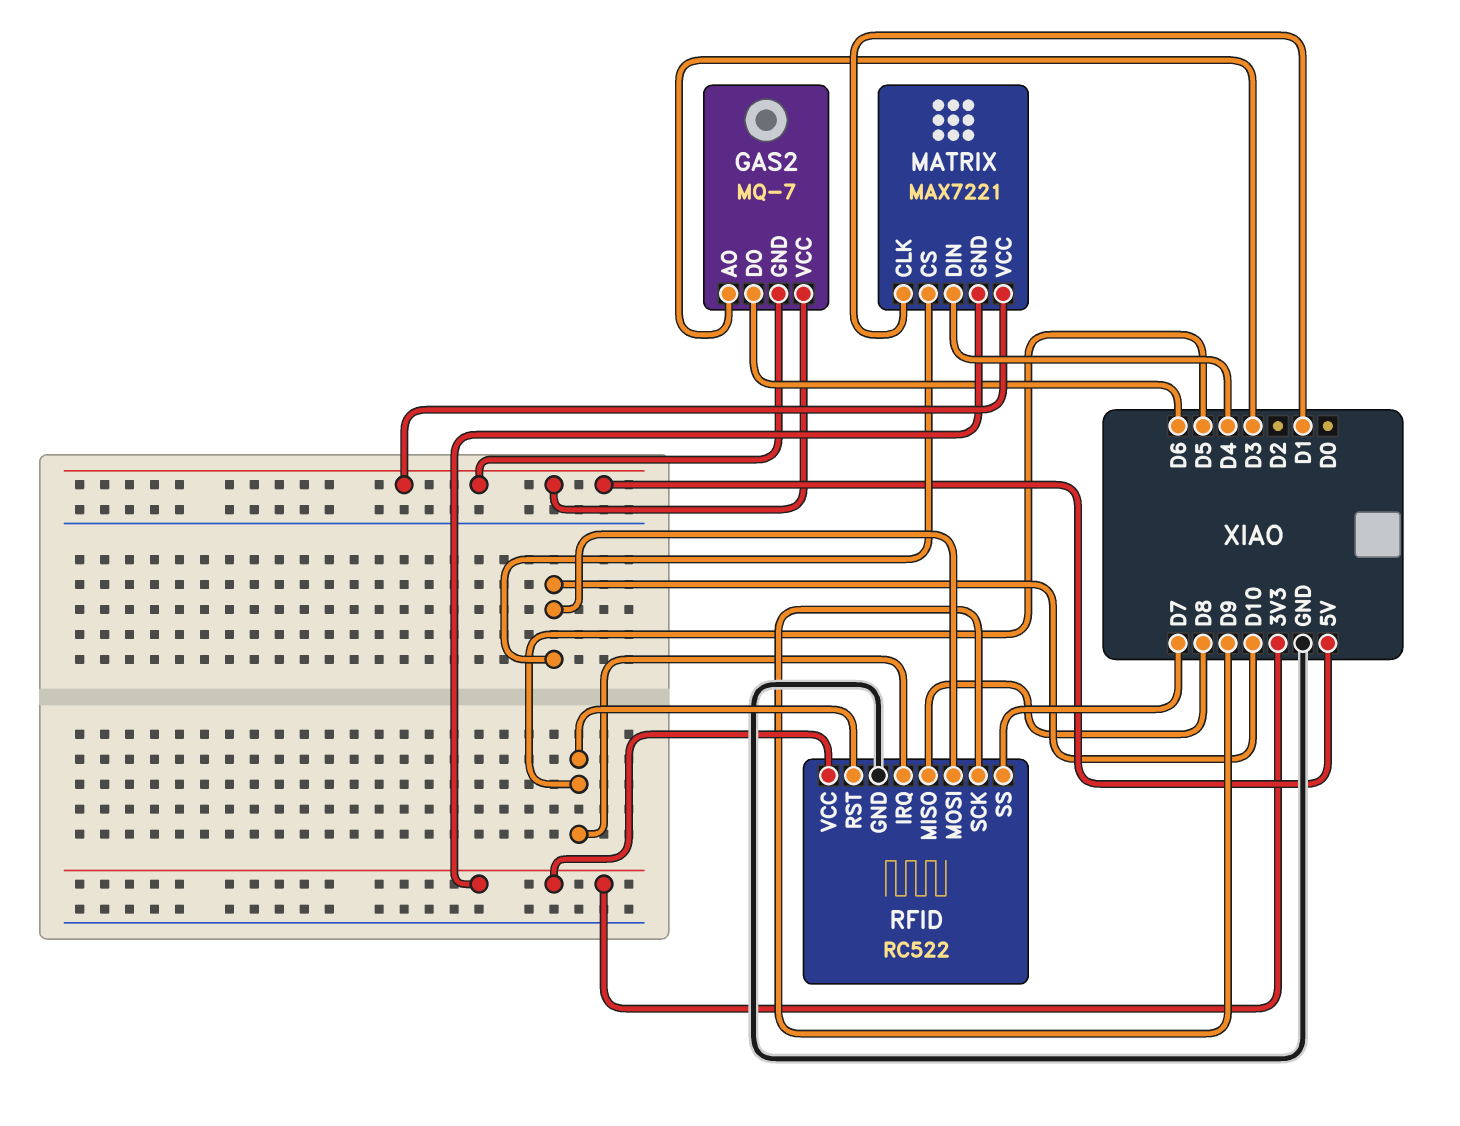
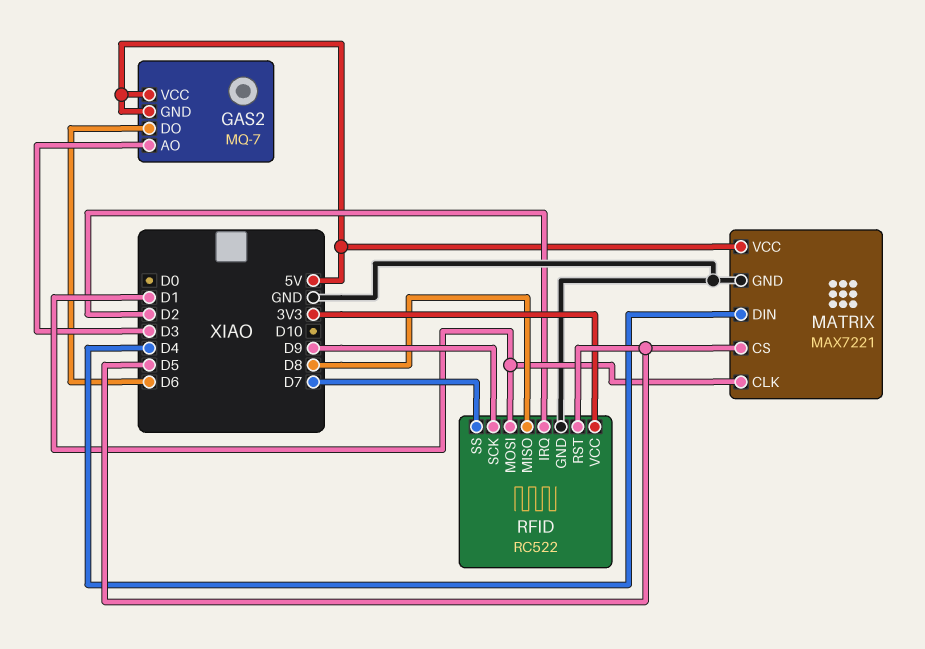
MATRIX pin CS: D10 -> D5
MATRIX pin GND: 3V3 -> GND
RFID pin IRQ: D5 -> D2
RFID pin MOSI: D10 -> D1

